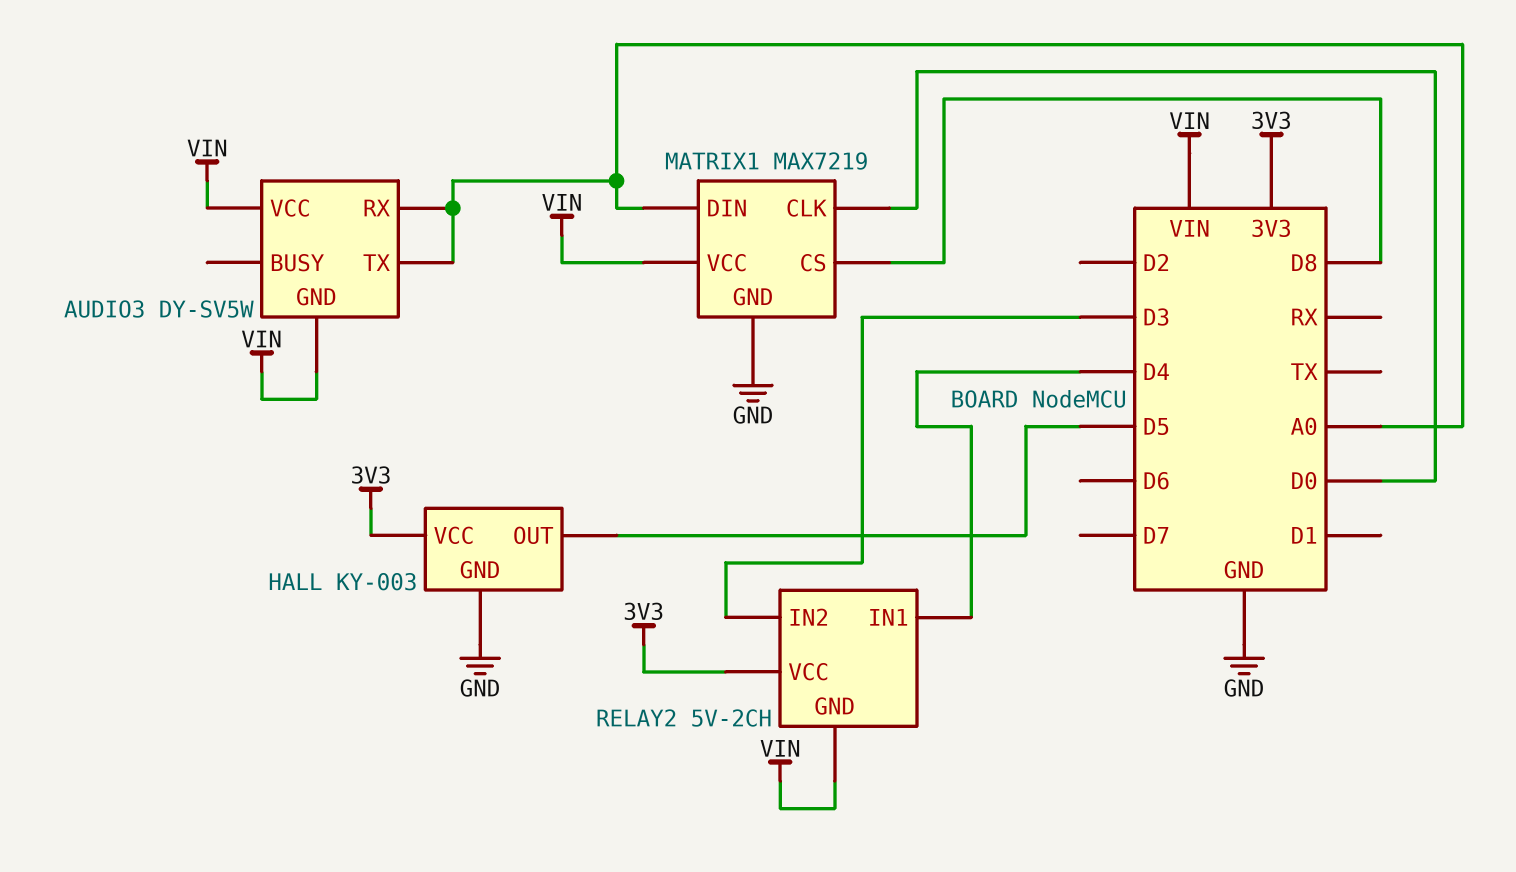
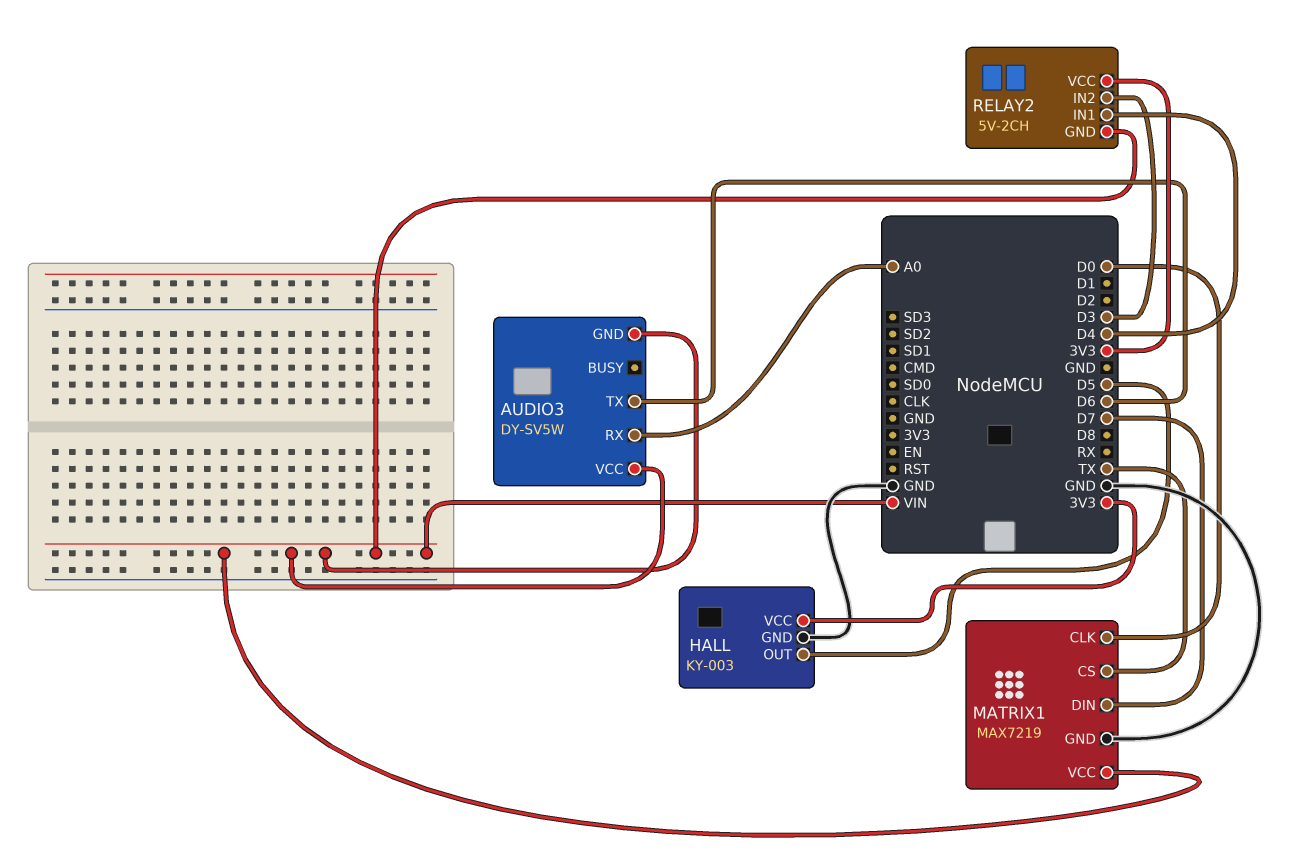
AUDIO3 pin TX: A0 -> D6
MATRIX1 pin CS: D8 -> TX
MATRIX1 pin DIN: A0 -> D7

